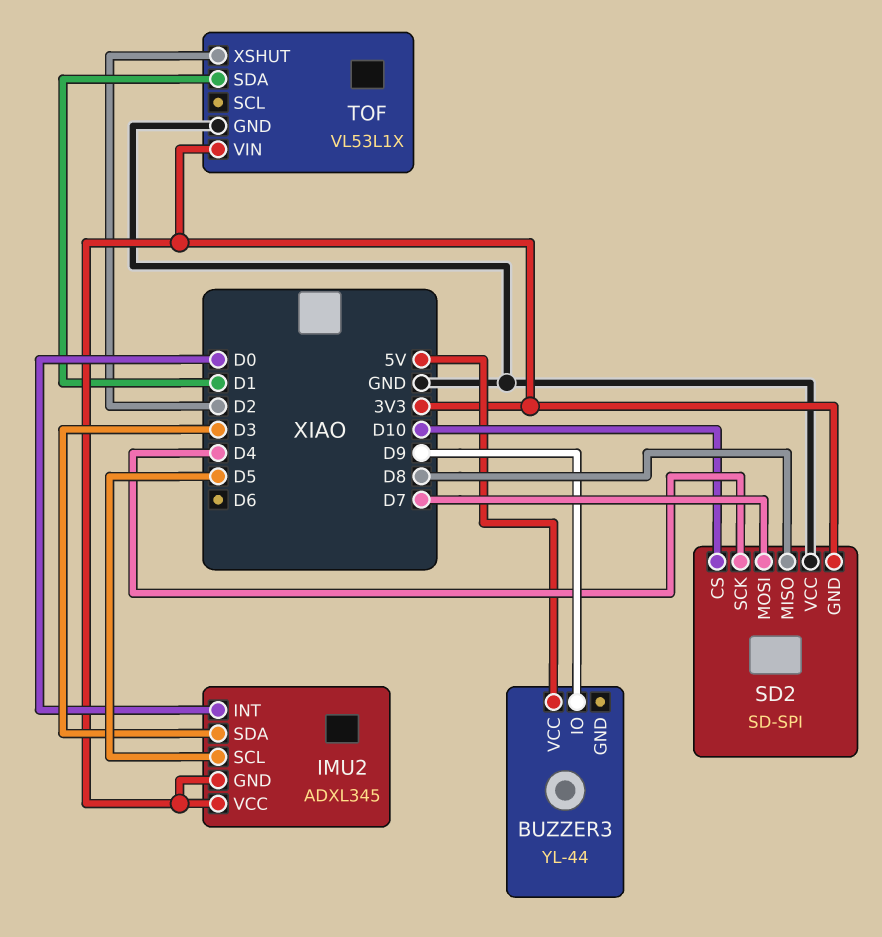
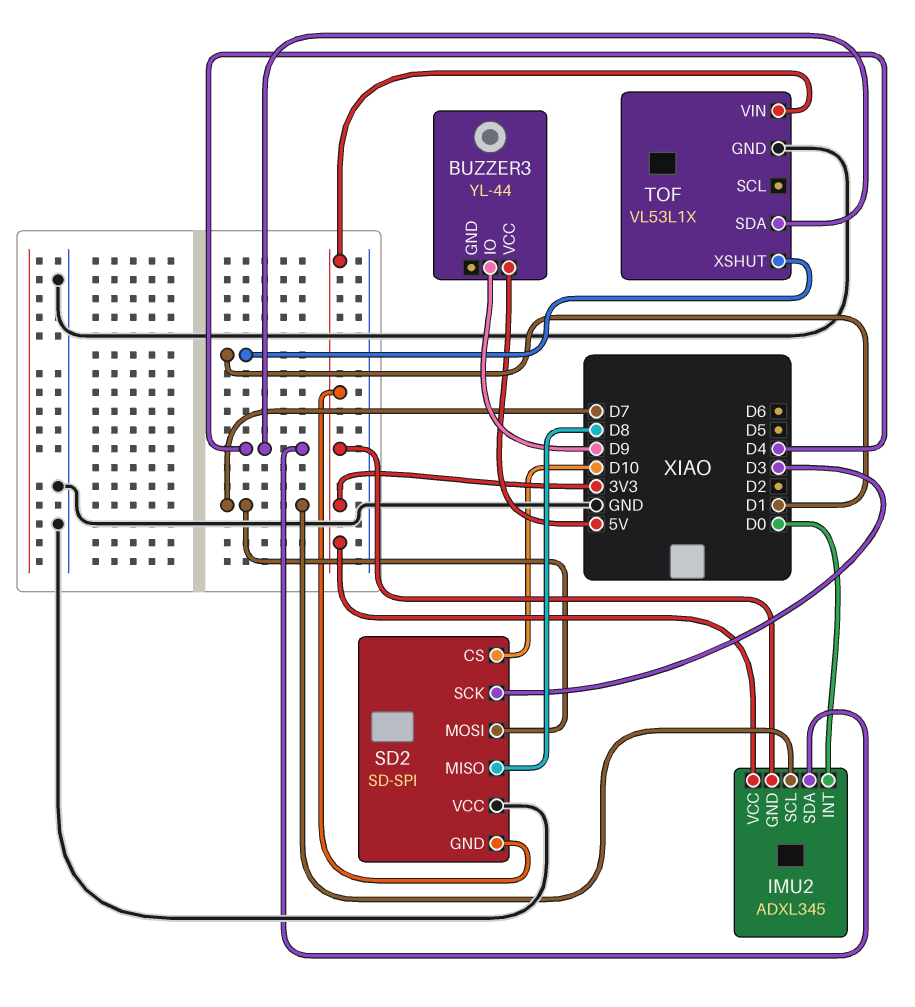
IMU2 pin SCL: D5 -> D7
IMU2 pin SDA: D3 -> D4
SD2 pin SCK: D4 -> D3
TOF pin SDA: D1 -> D4
TOF pin XSHUT: D2 -> D1

